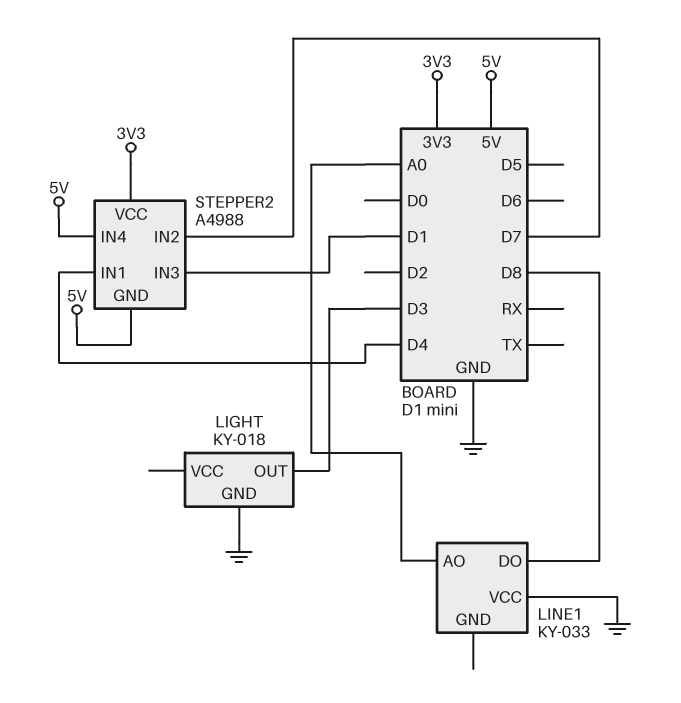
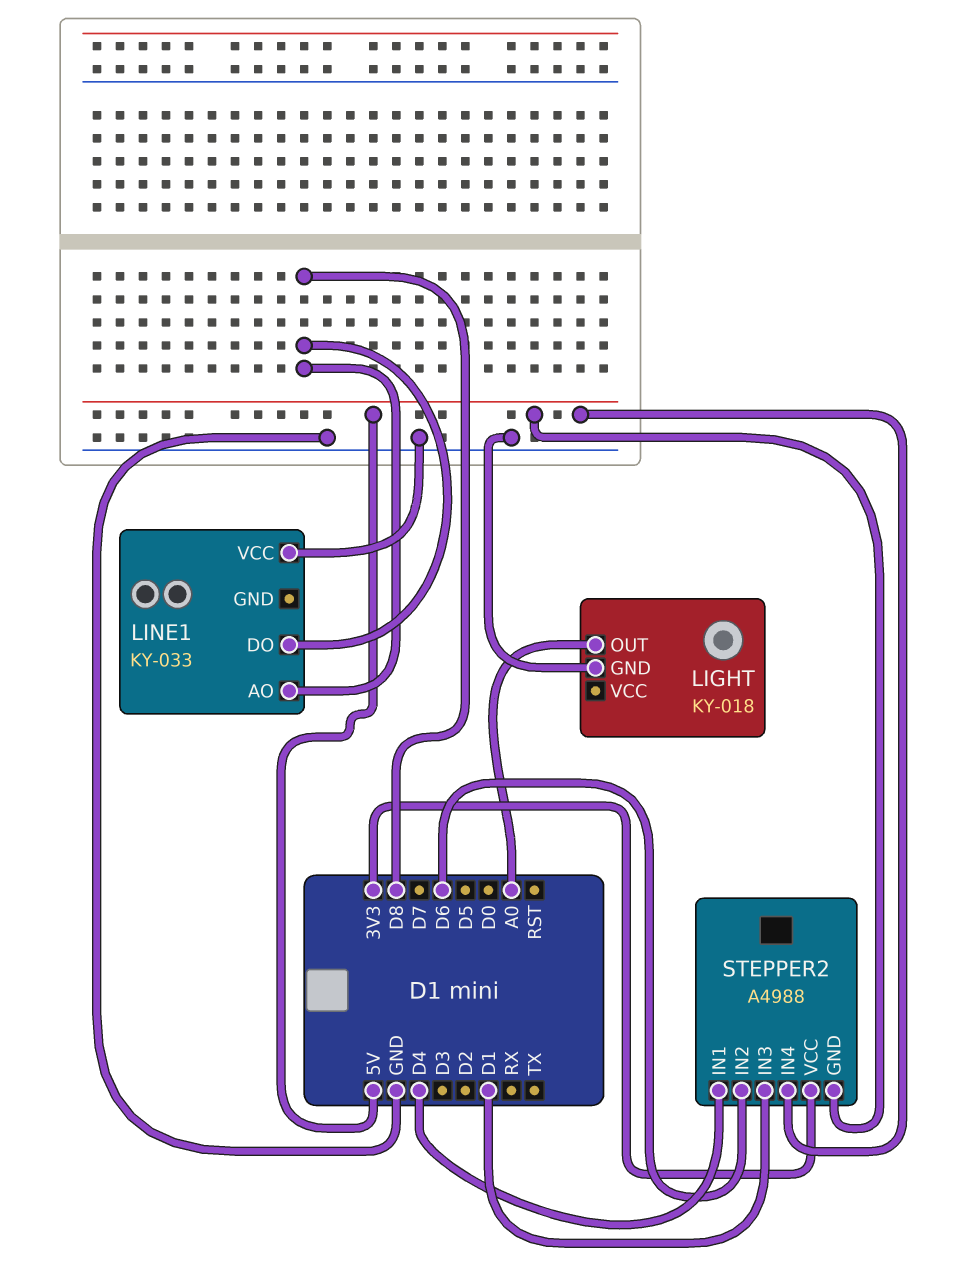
LIGHT pin OUT: D3 -> A0
LINE1 pin AO: A0 -> D8
STEPPER2 pin IN2: D7 -> D6

